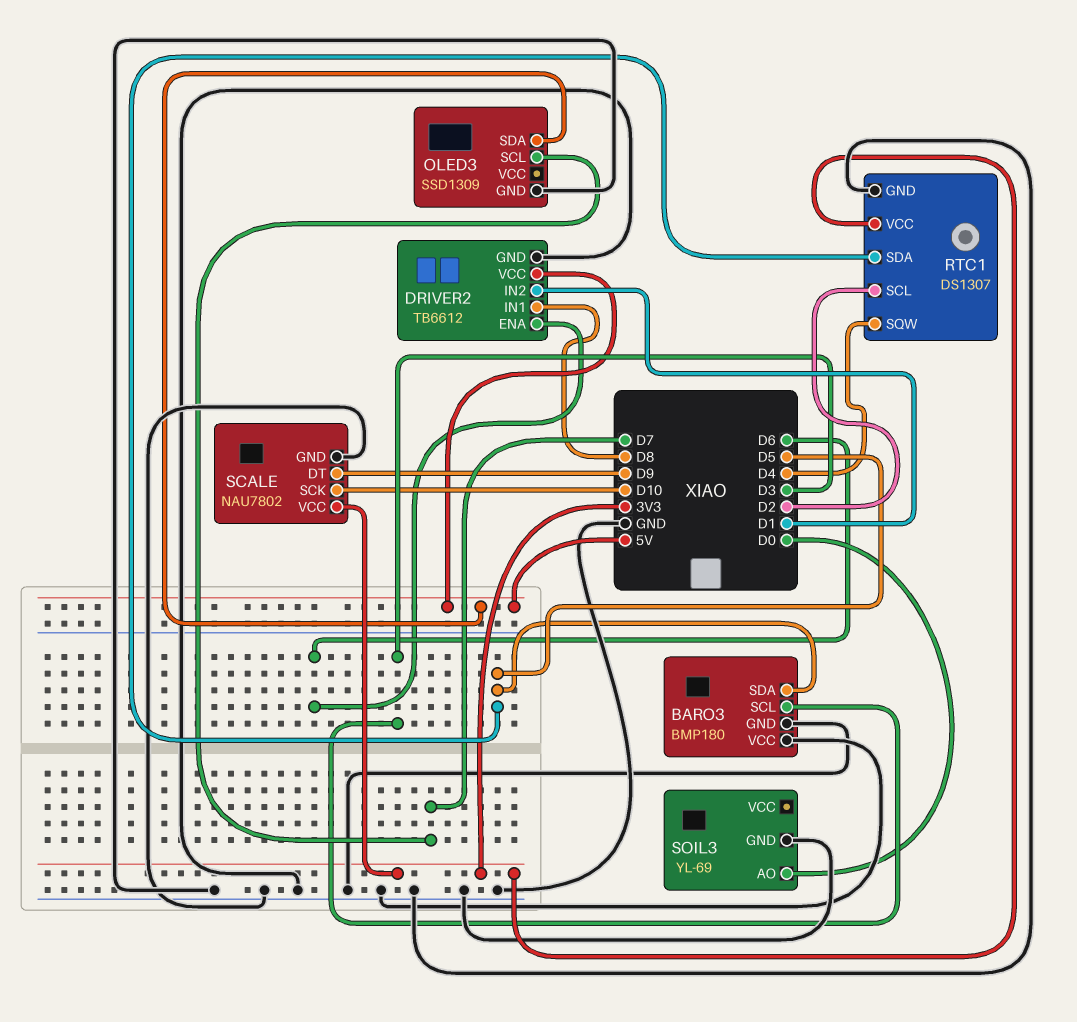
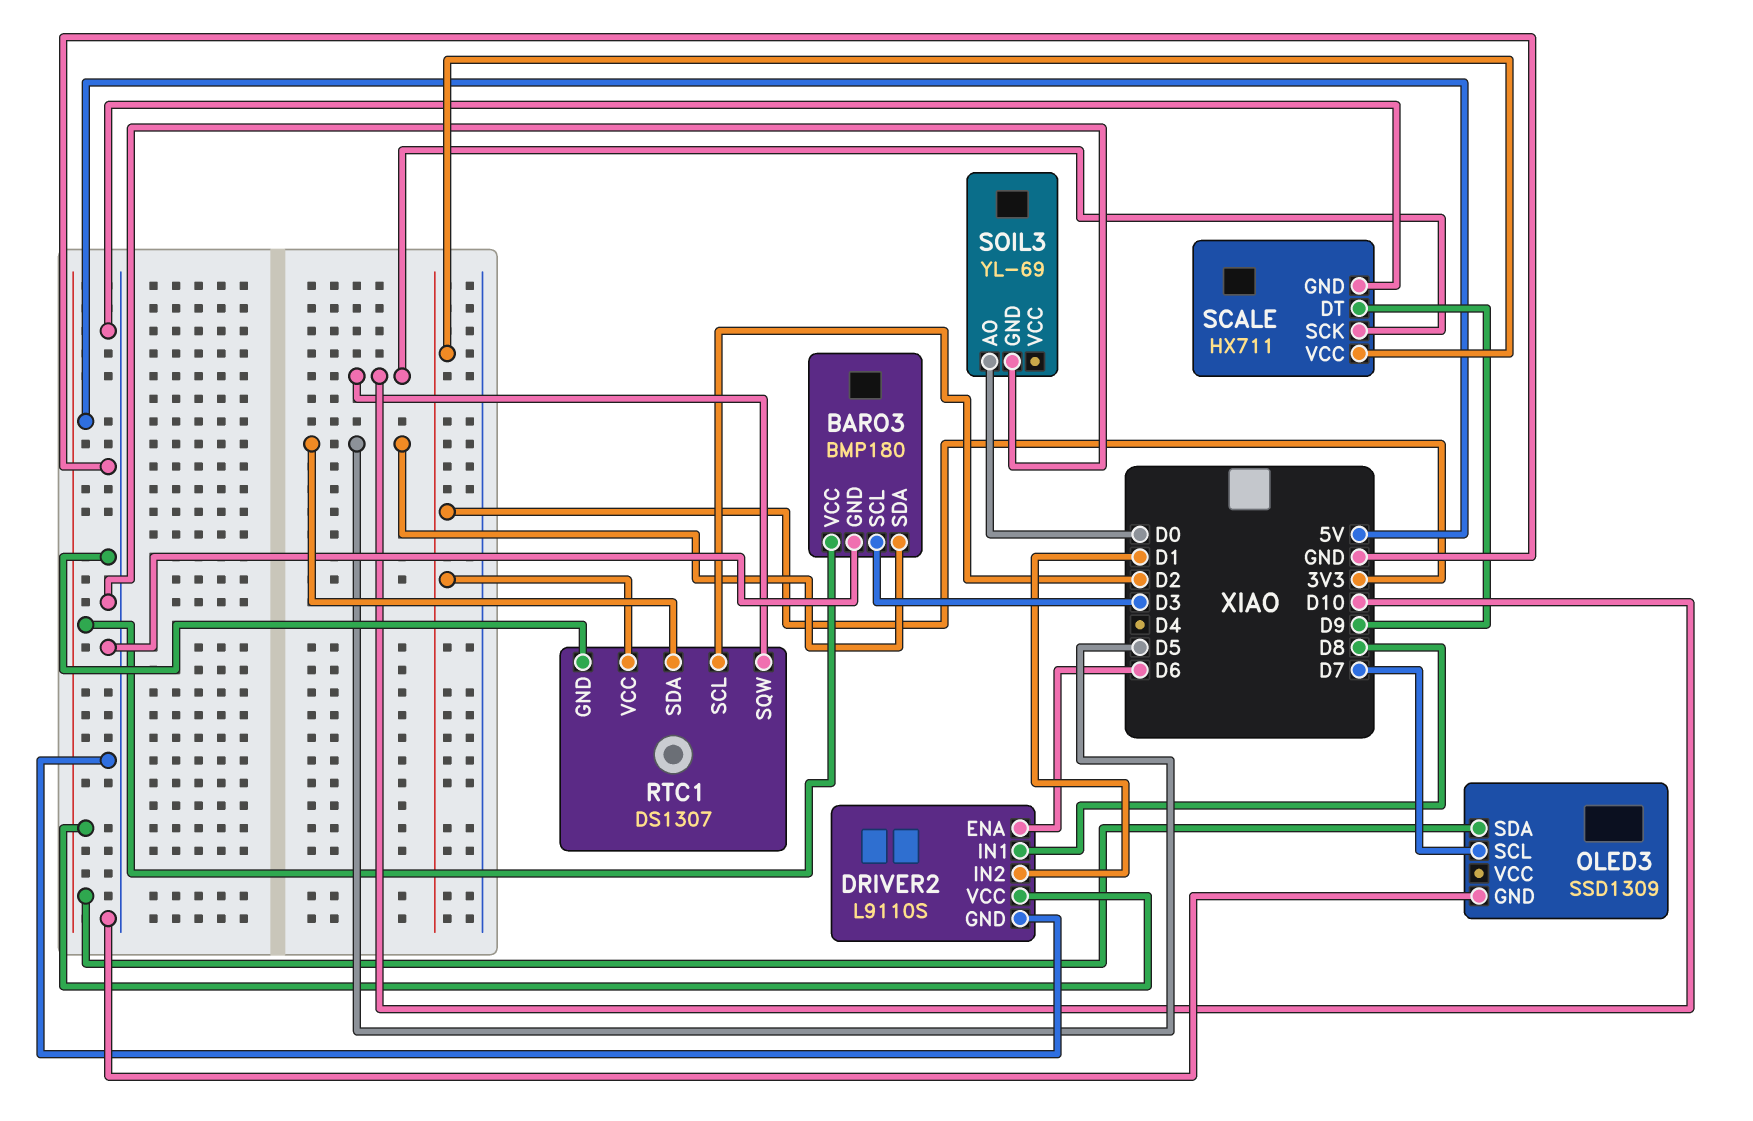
BARO3 pin VCC: GND -> 5V
DRIVER2: TB6612 -> L9110S
RTC1 pin SQW: D4 -> D10
SCALE: NAU7802 -> HX711

